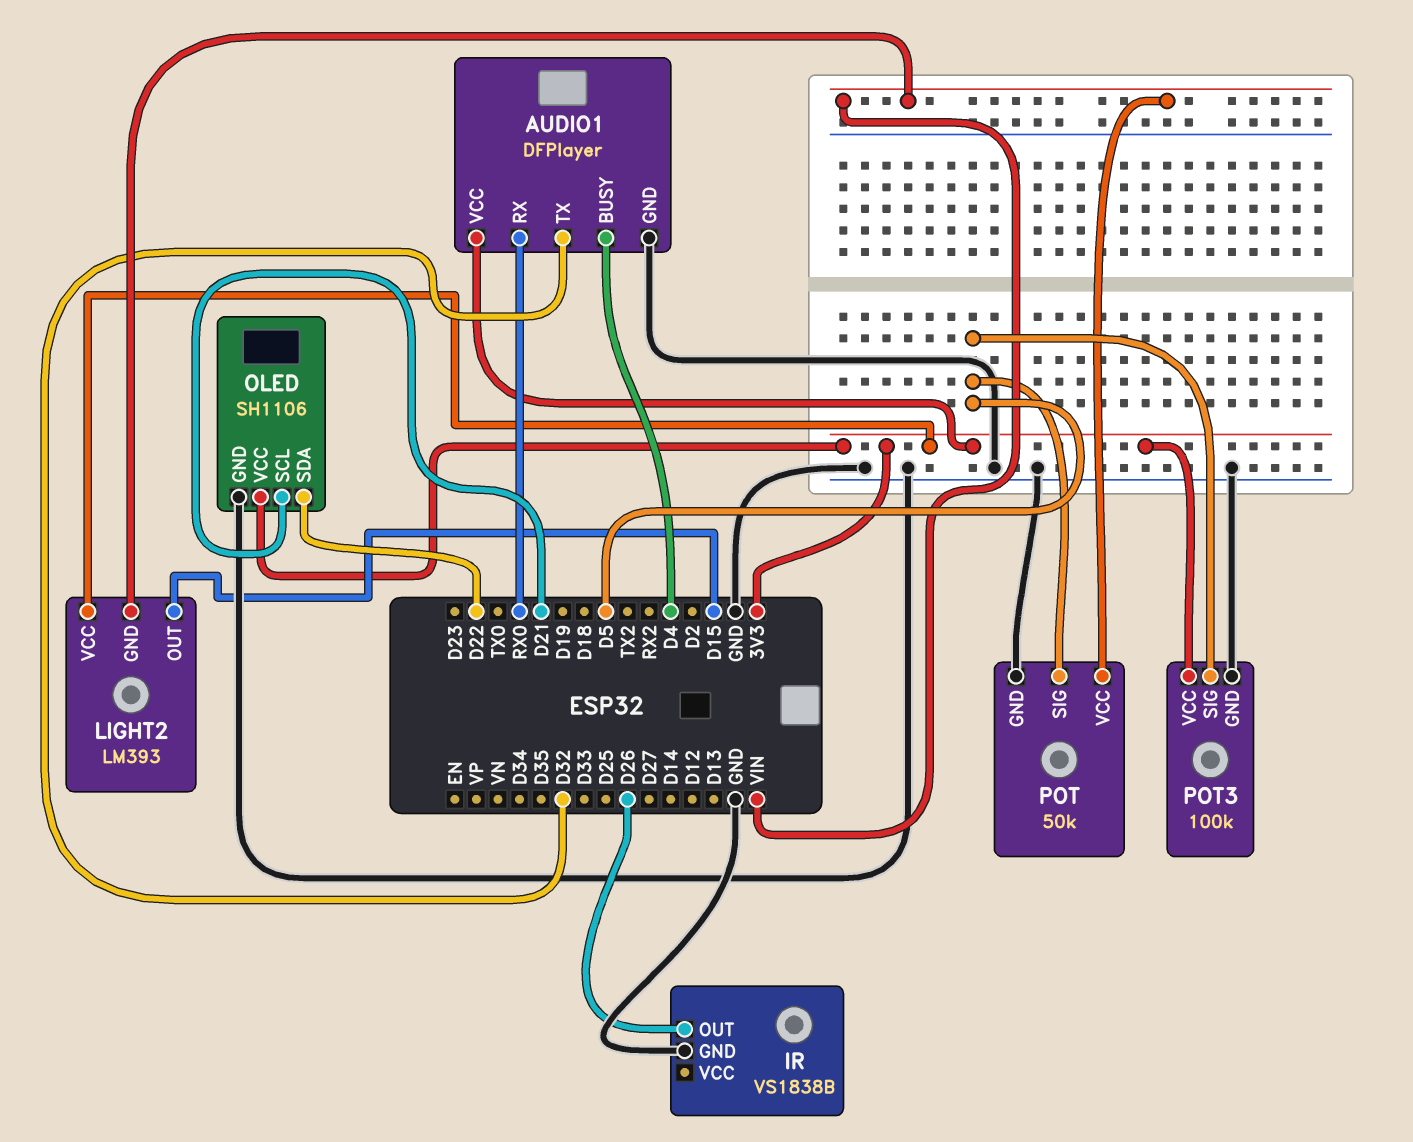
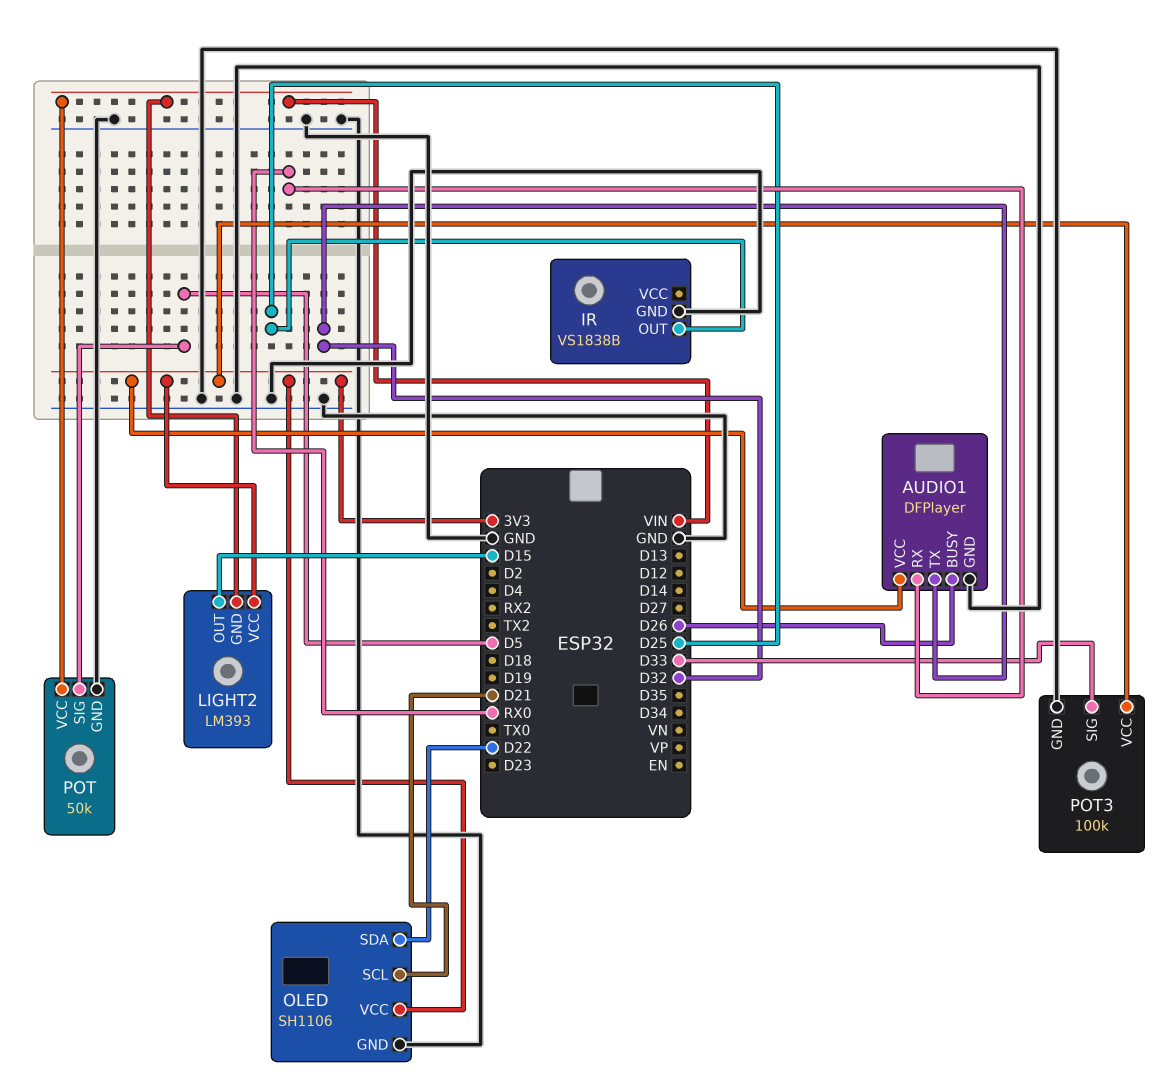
AUDIO1 pin BUSY: D4 -> D26
IR pin OUT: D26 -> D25
POT3 pin SIG: D5 -> D33

